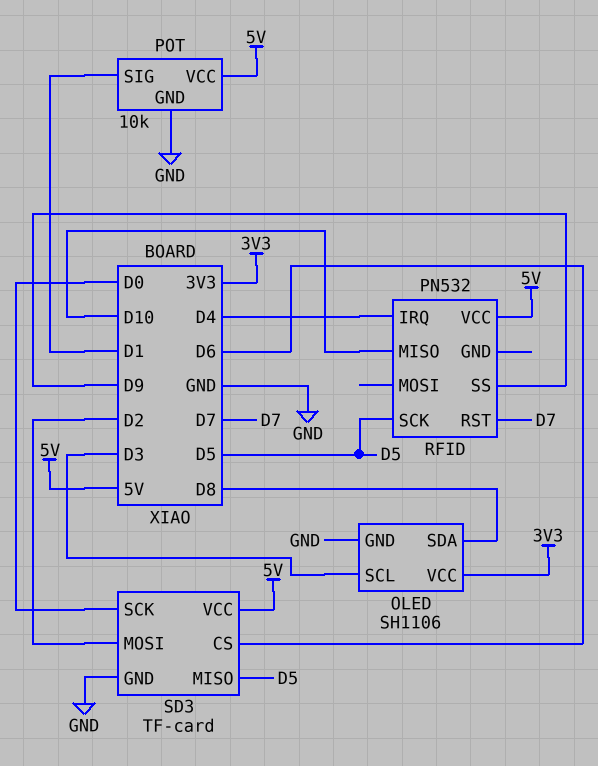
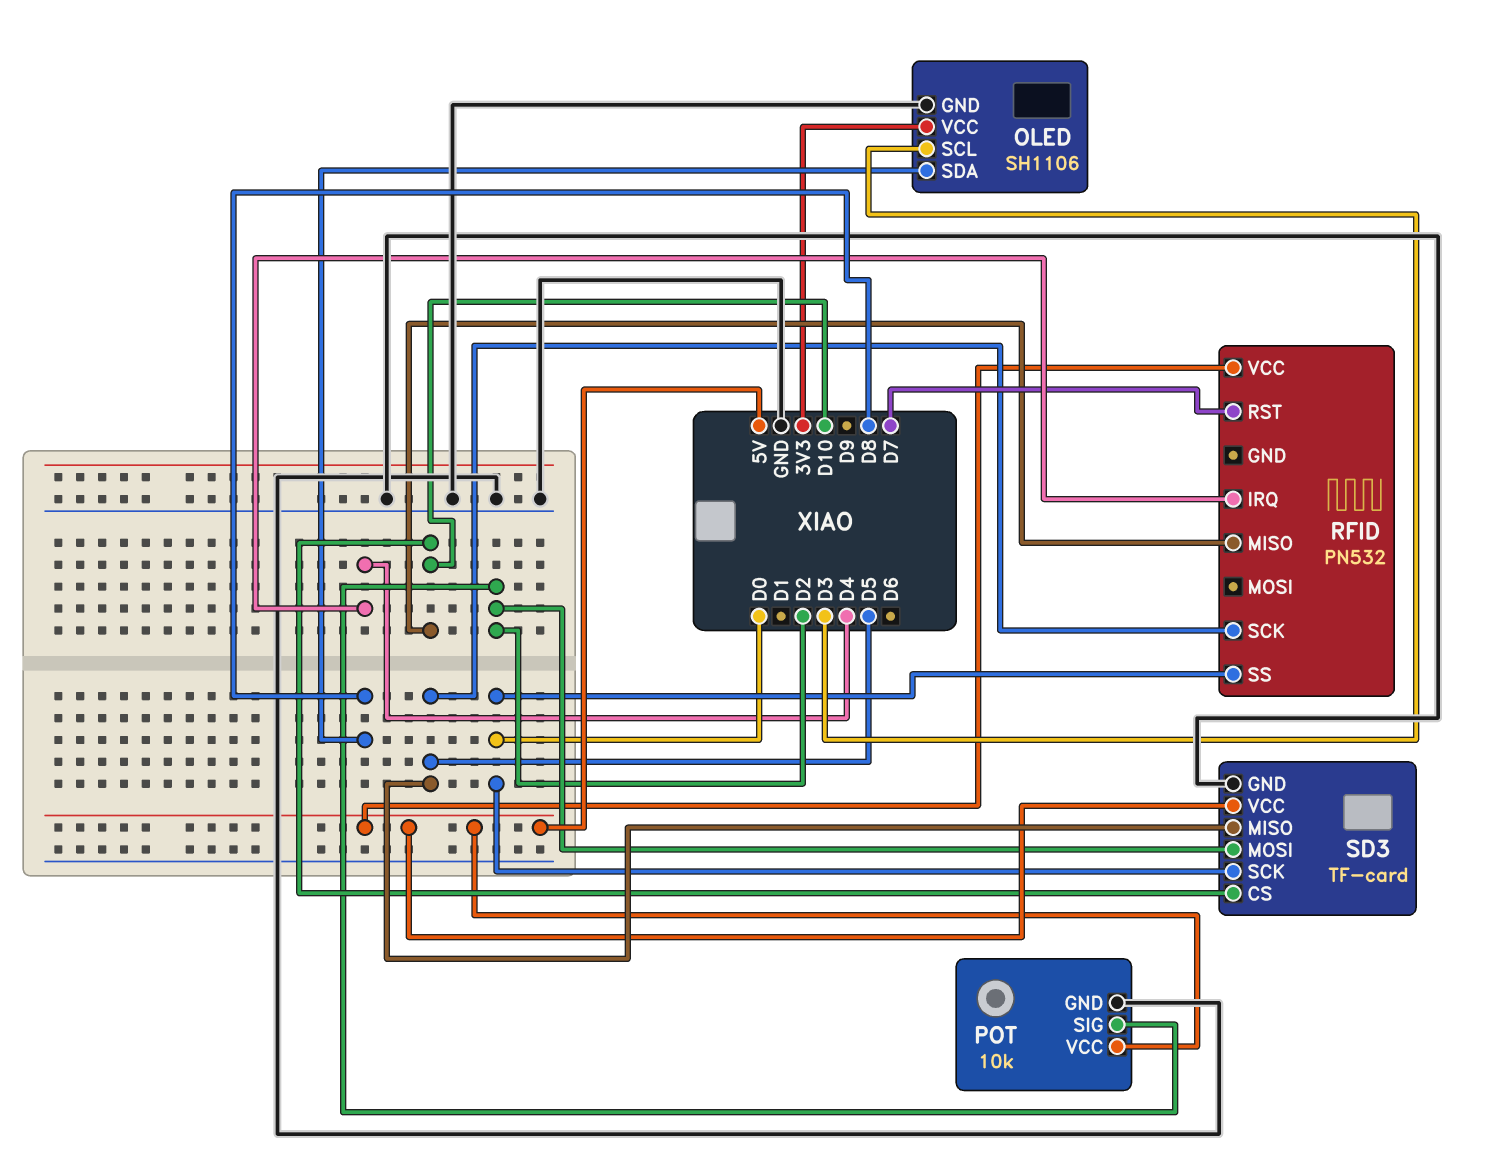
POT pin SIG: D1 -> D2
RFID pin SS: D9 -> D0
SD3 pin CS: D6 -> D10

